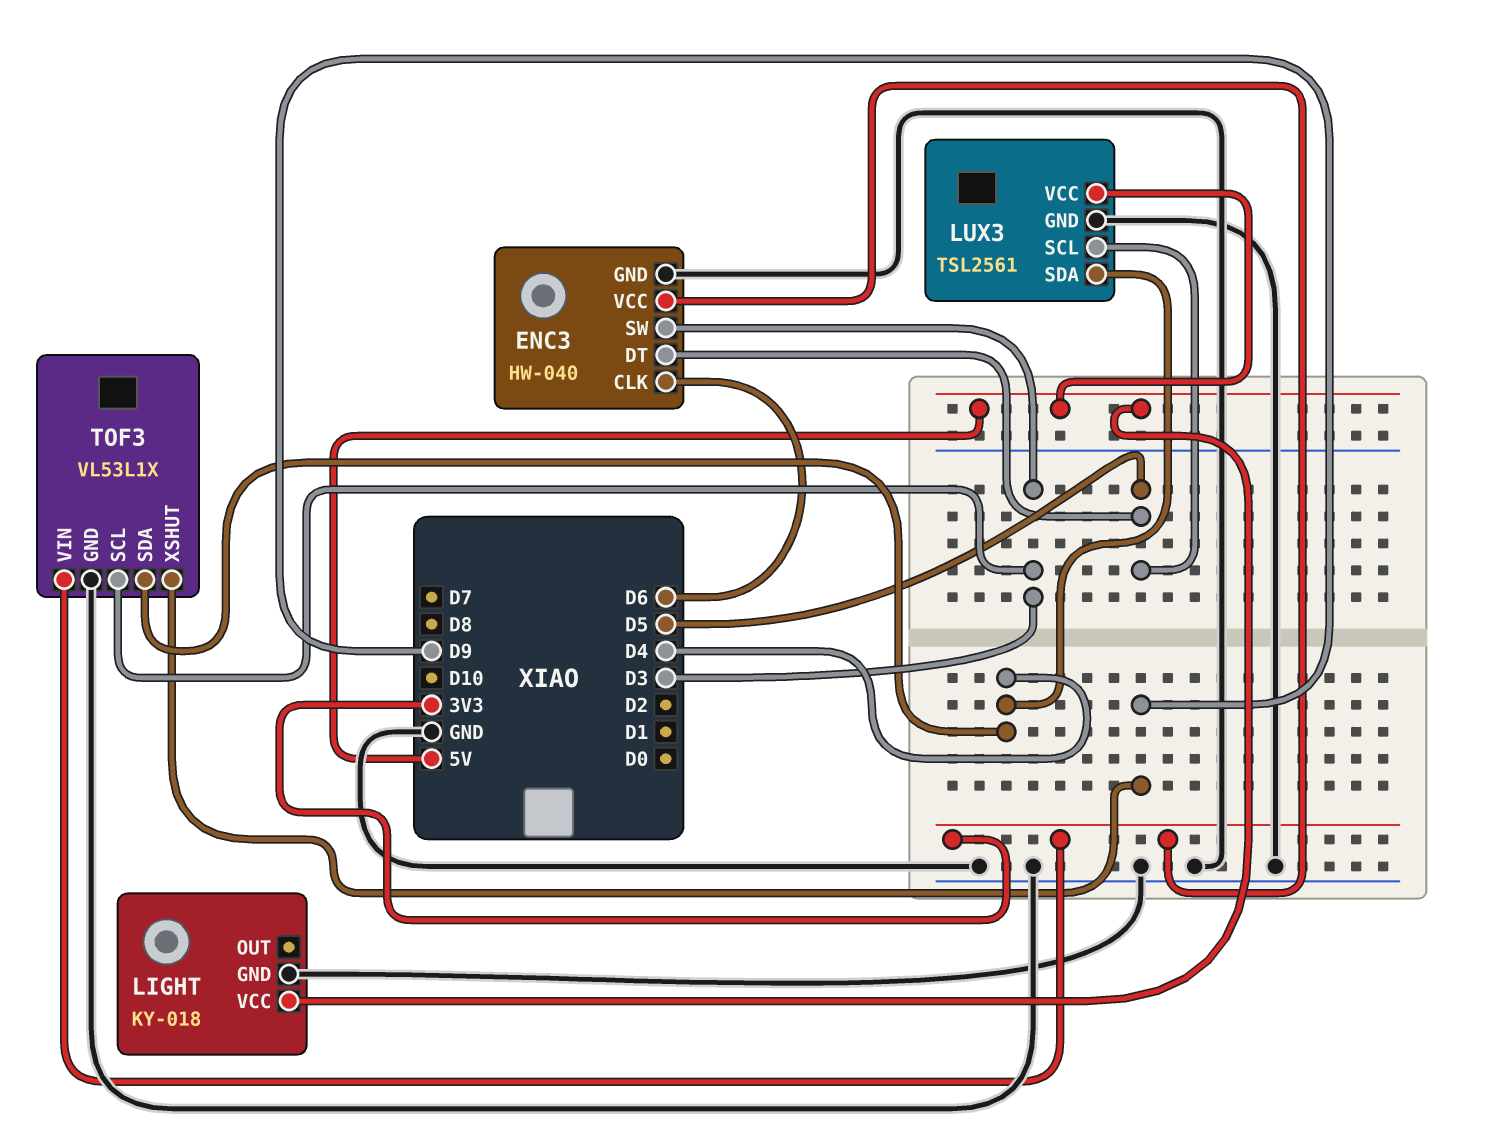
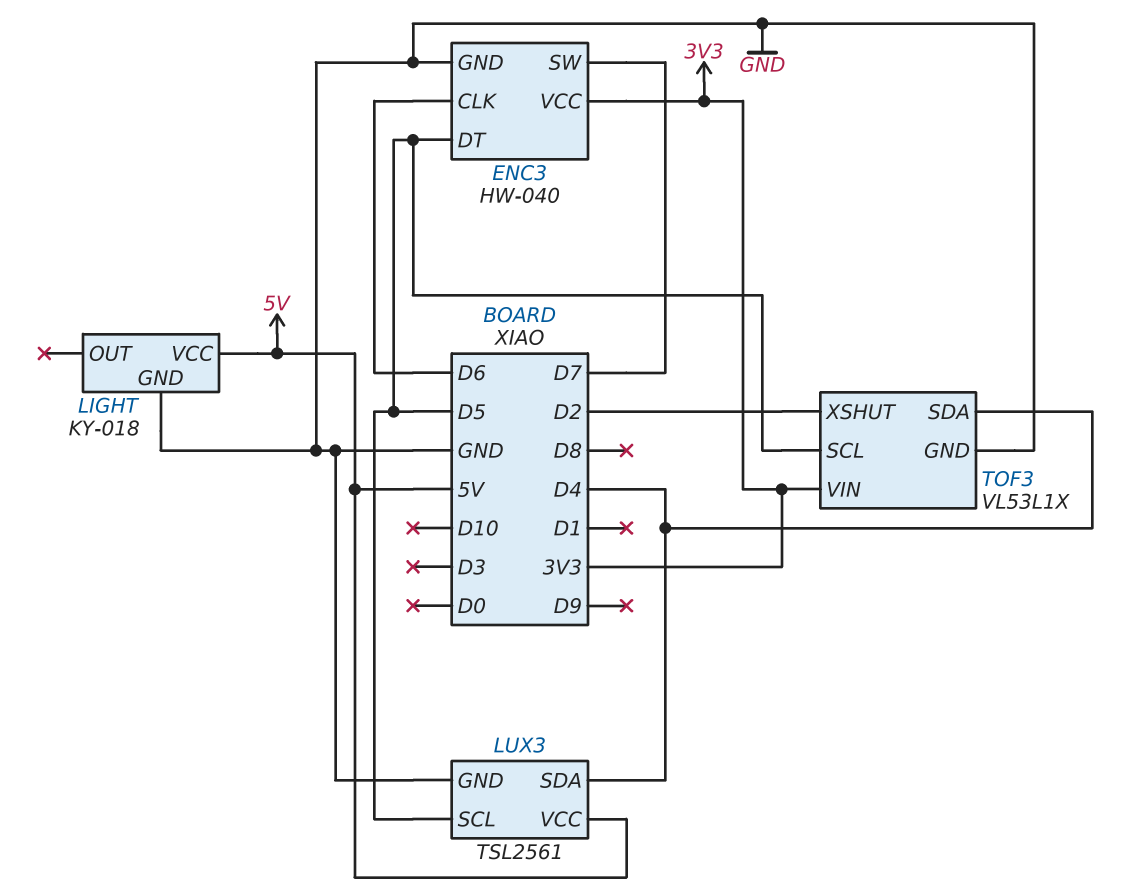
ENC3 pin SW: D3 -> D7
TOF3 pin SCL: D3 -> D5
TOF3 pin XSHUT: D9 -> D2

